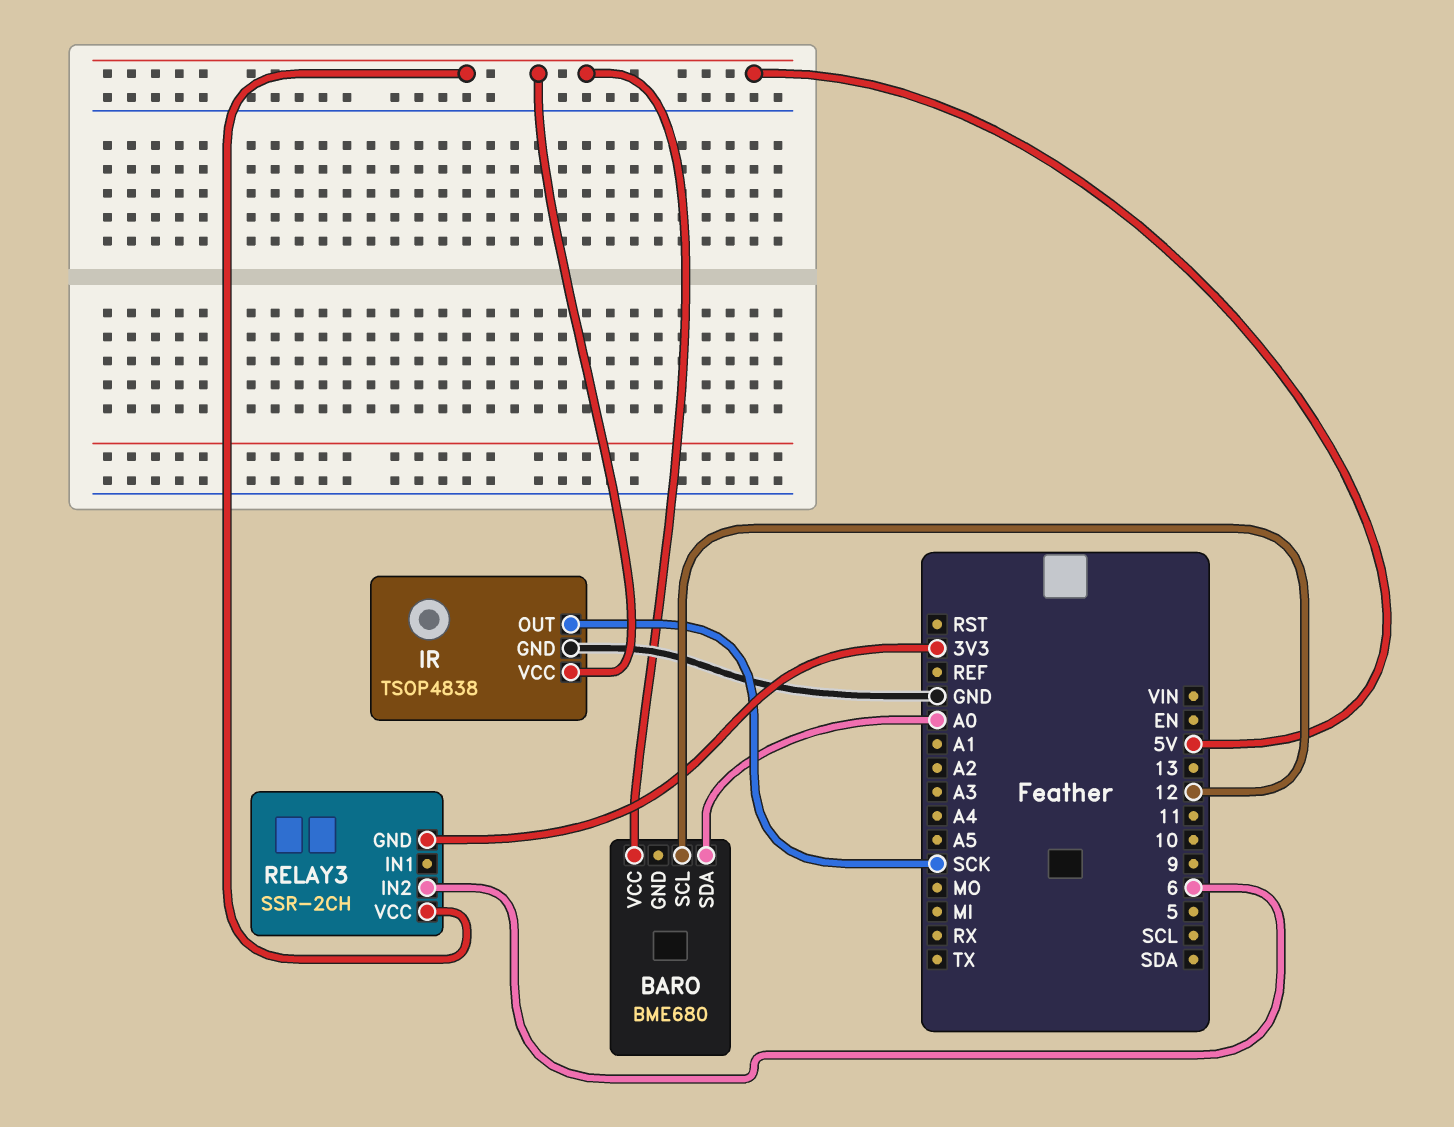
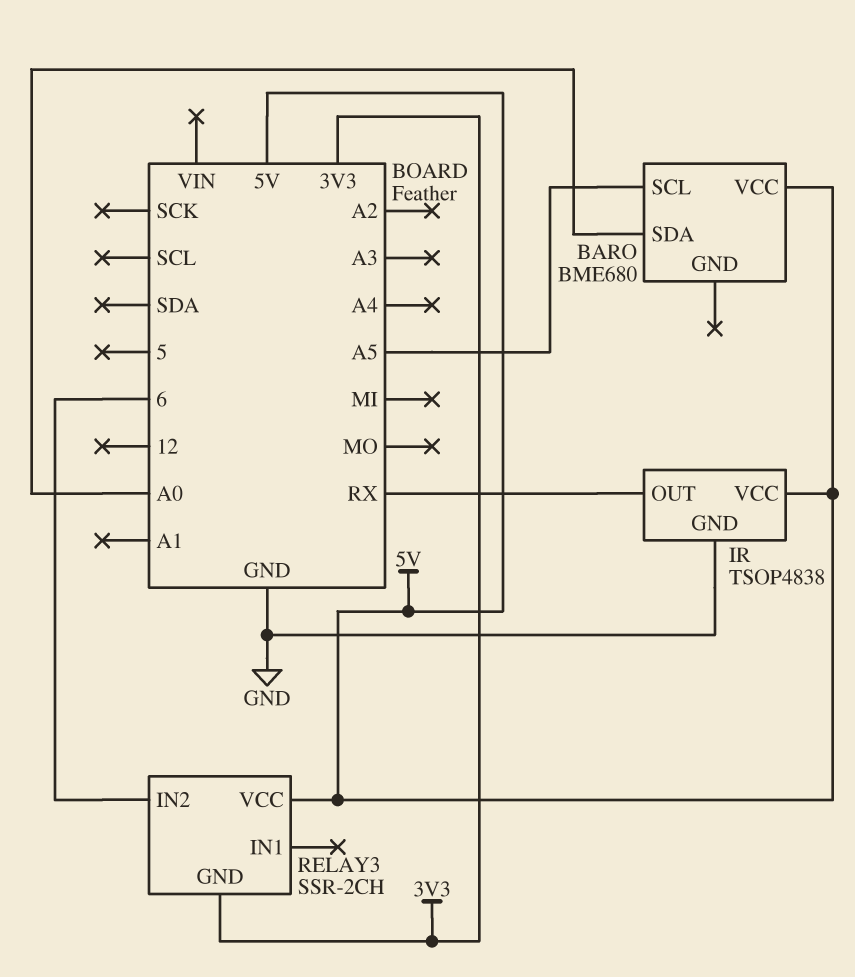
BARO pin SCL: 12 -> A5
IR pin OUT: SCK -> RX

